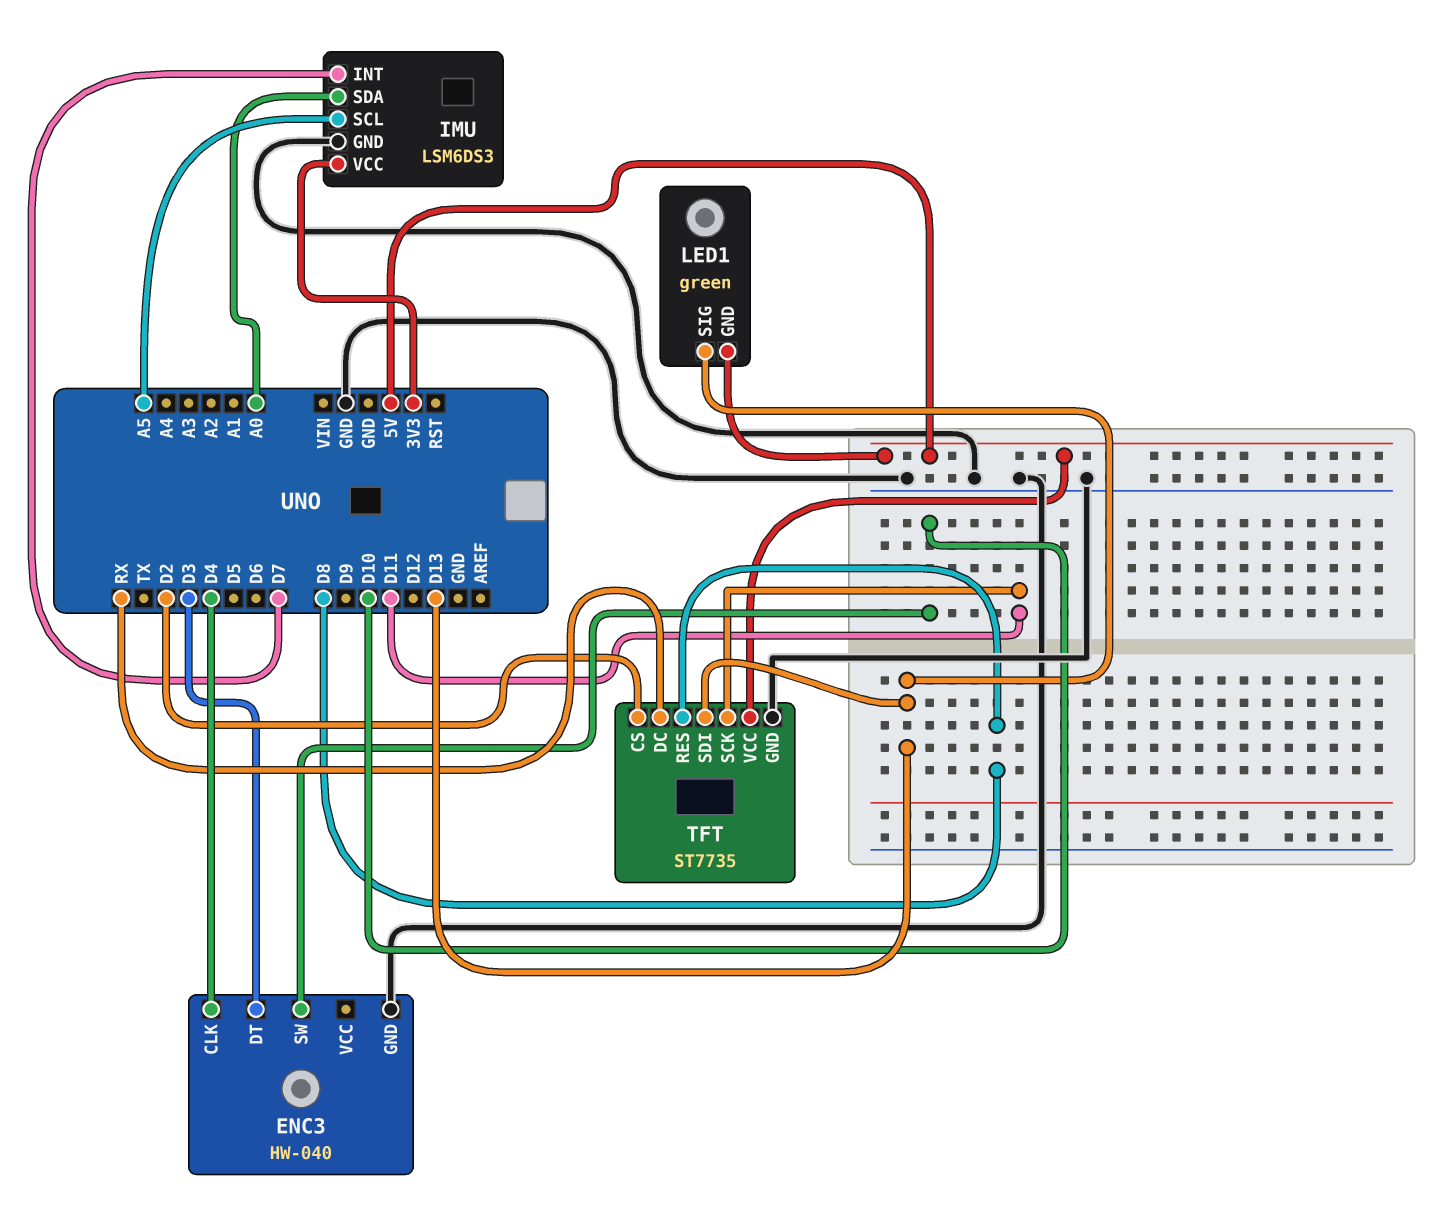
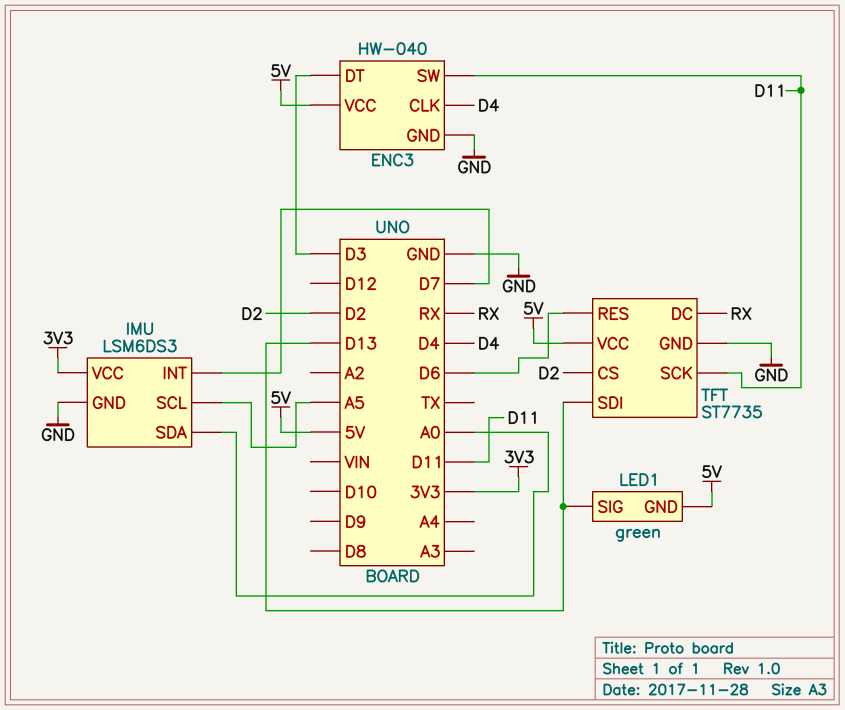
ENC3 pin SW: D10 -> D11
ENC3 pin VCC: none -> 5V
TFT pin RES: D8 -> D6

